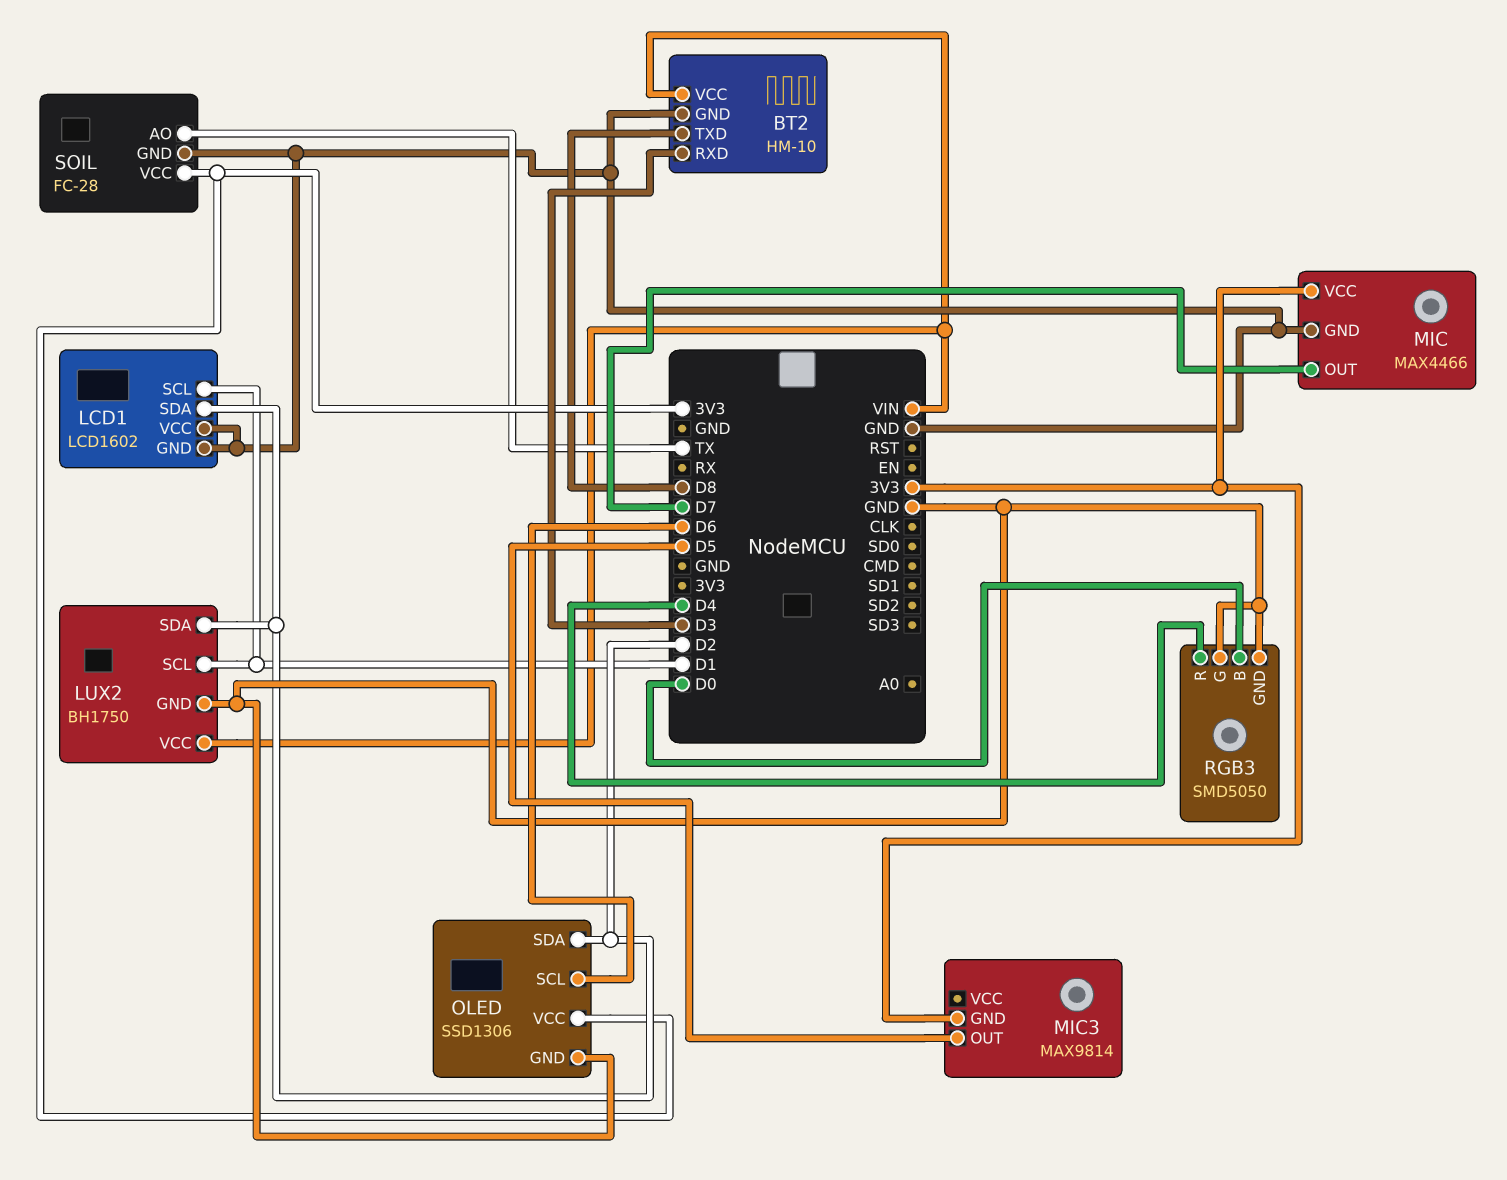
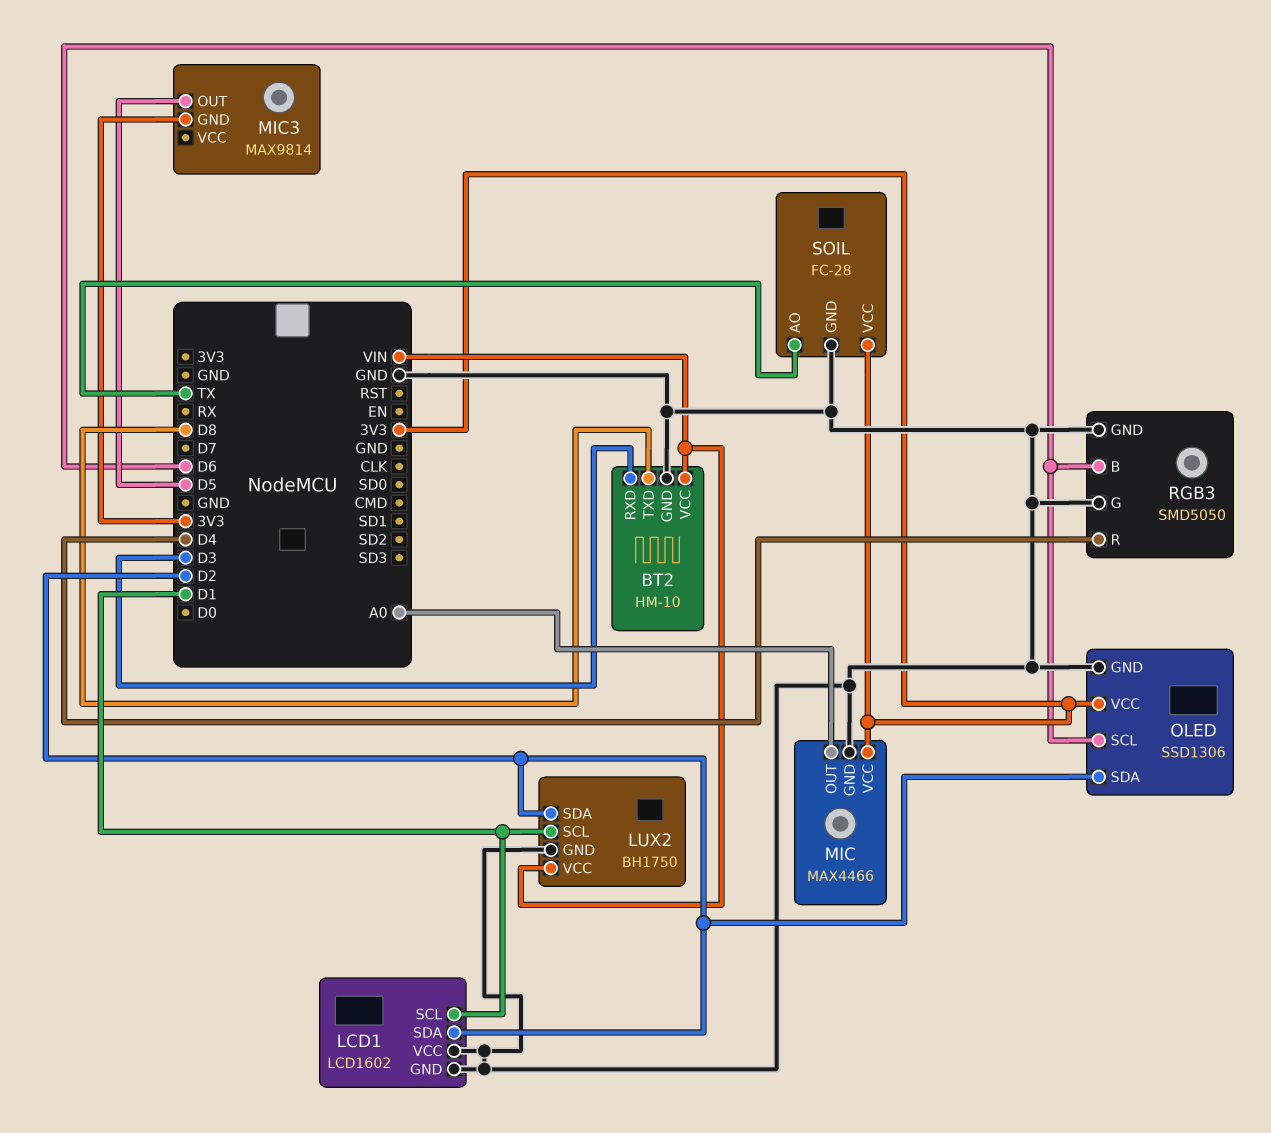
MIC pin OUT: D7 -> A0
RGB3 pin B: D0 -> D6

